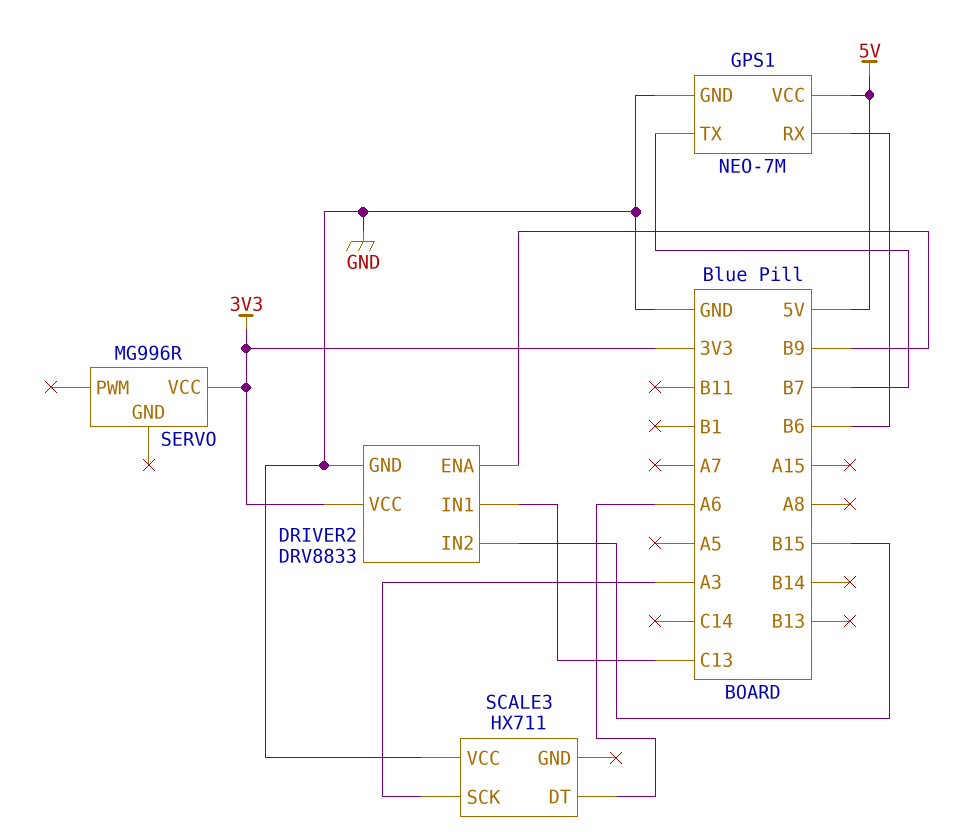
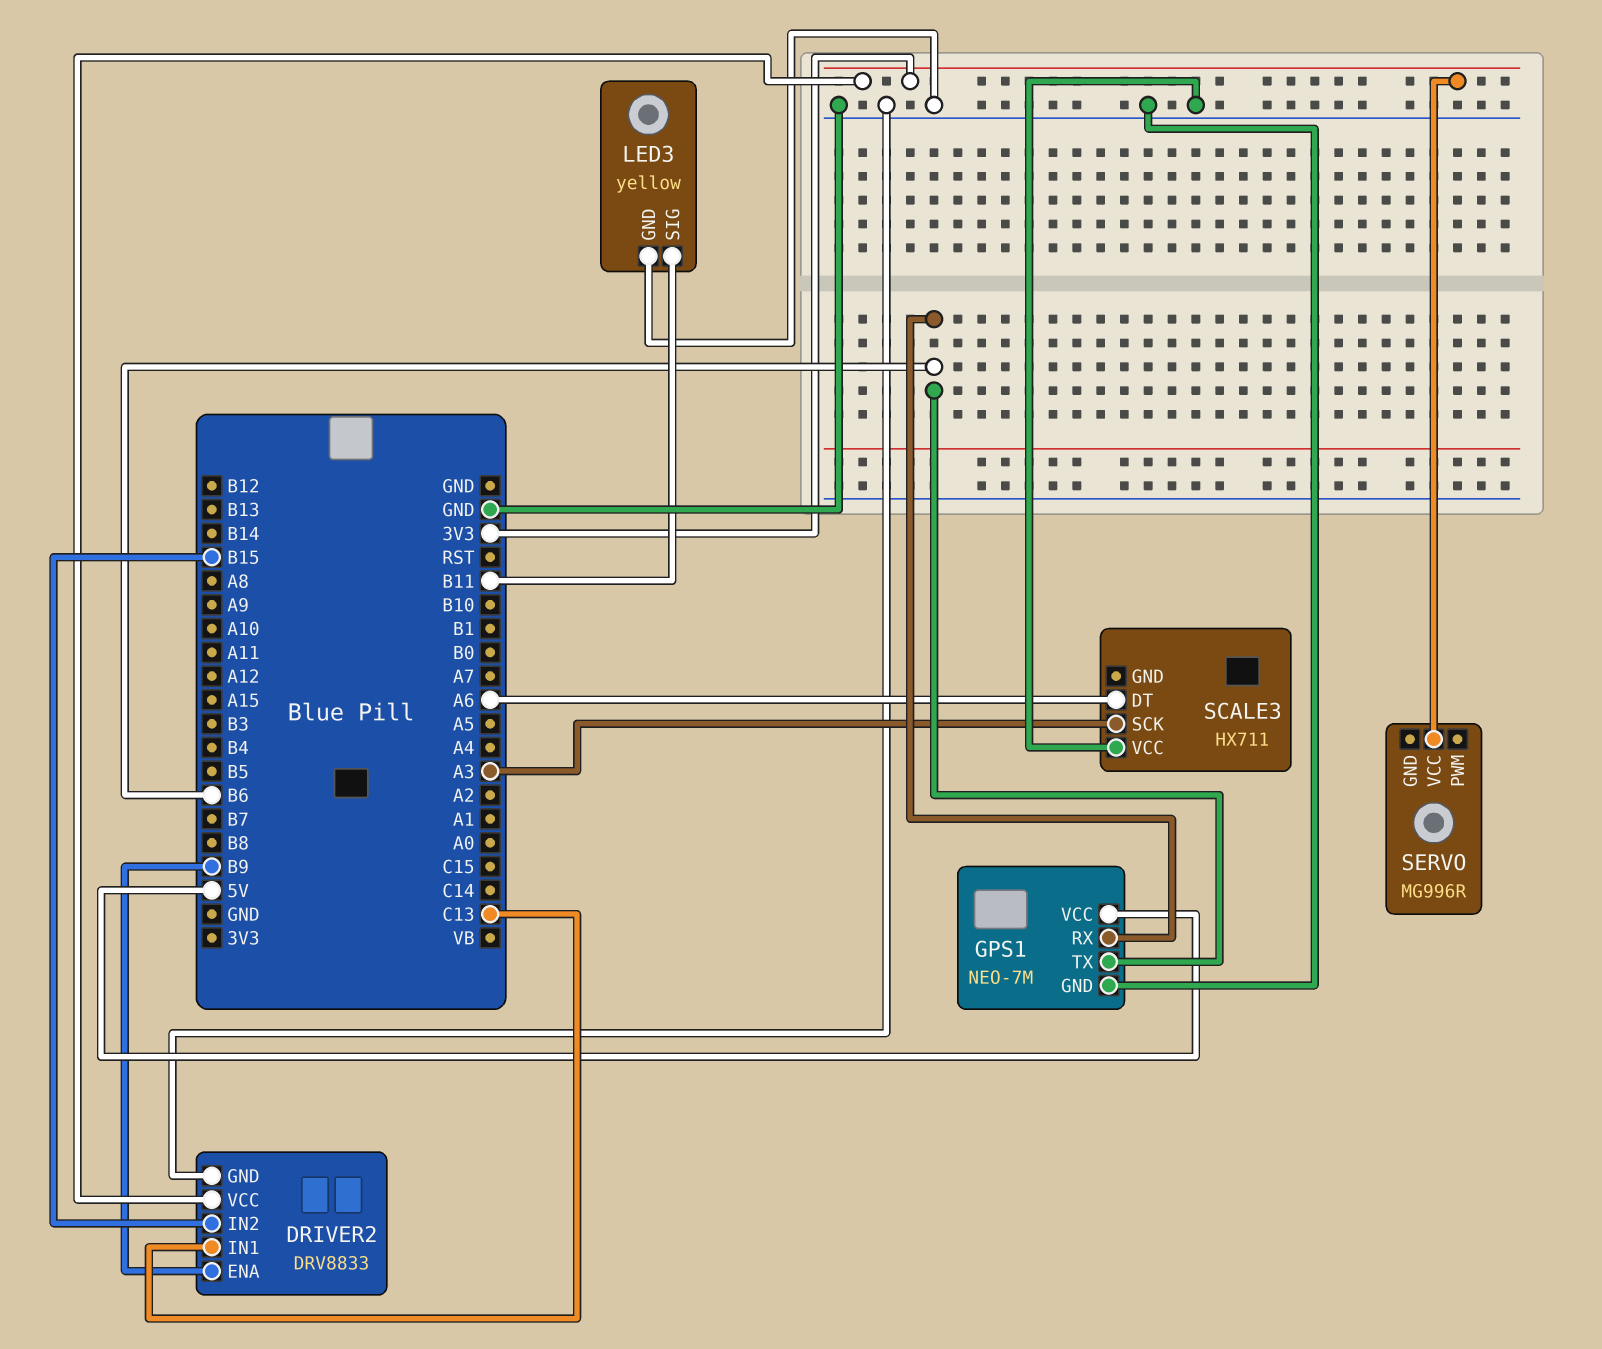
GPS1 pin TX: B7 -> B6
LED3: none -> yellow
LED3 pin GND: none -> GND
LED3 pin SIG: none -> B11

